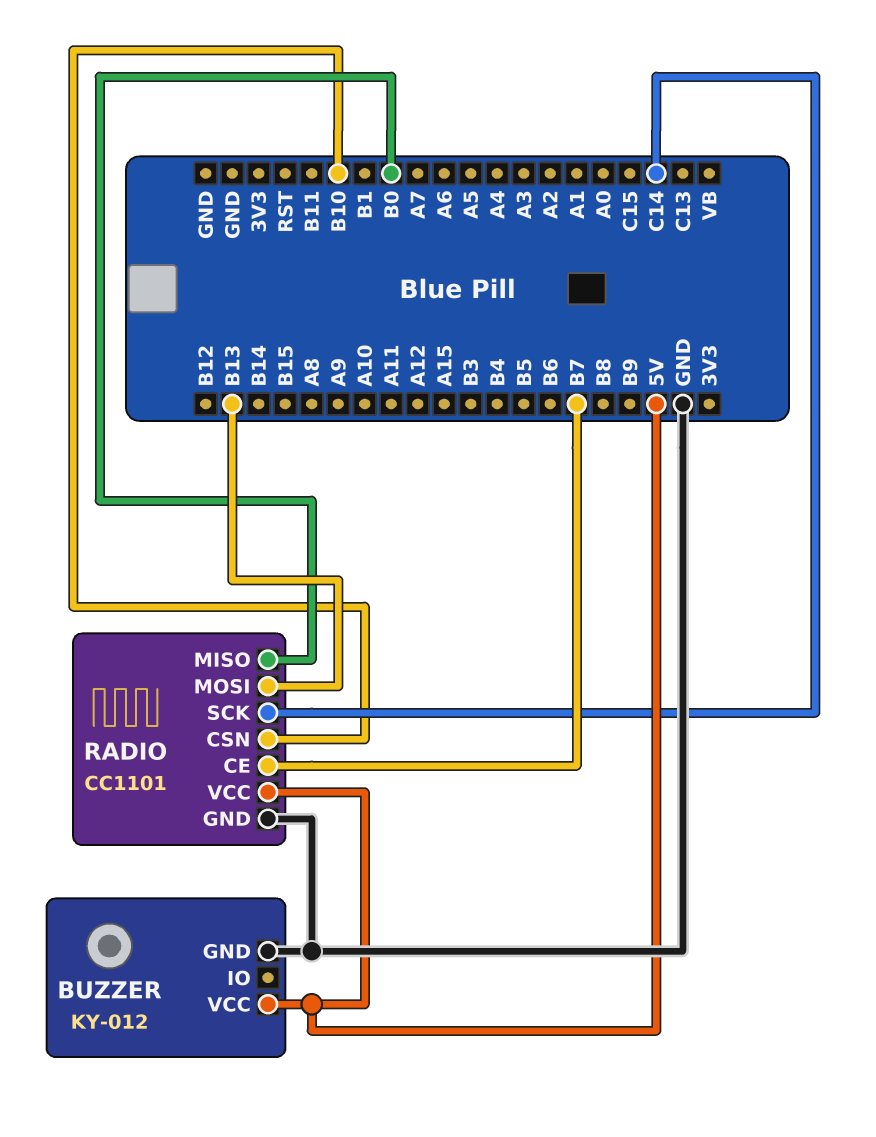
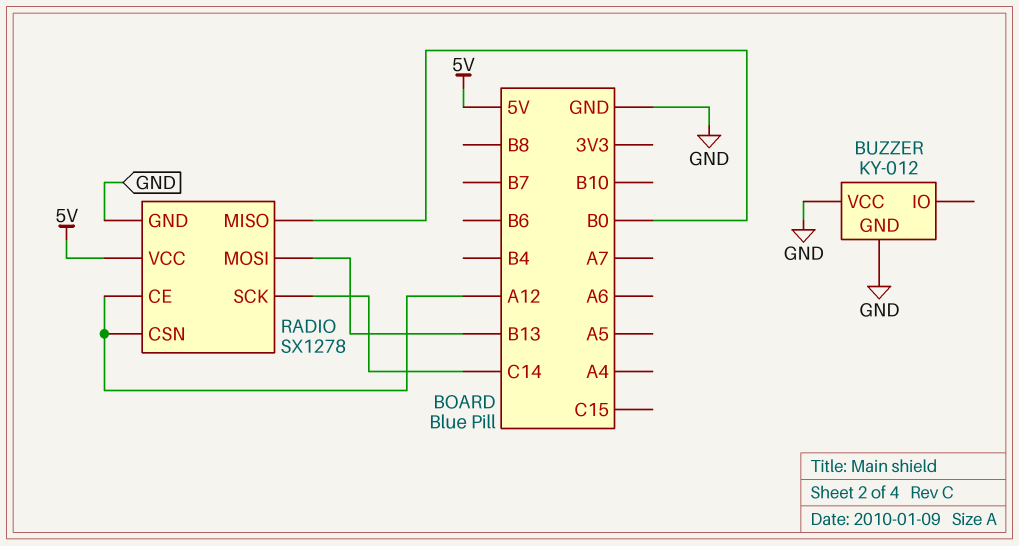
BUZZER pin VCC: 5V -> GND
RADIO: CC1101 -> SX1278
RADIO pin CE: B7 -> A12
RADIO pin CSN: B10 -> A12

